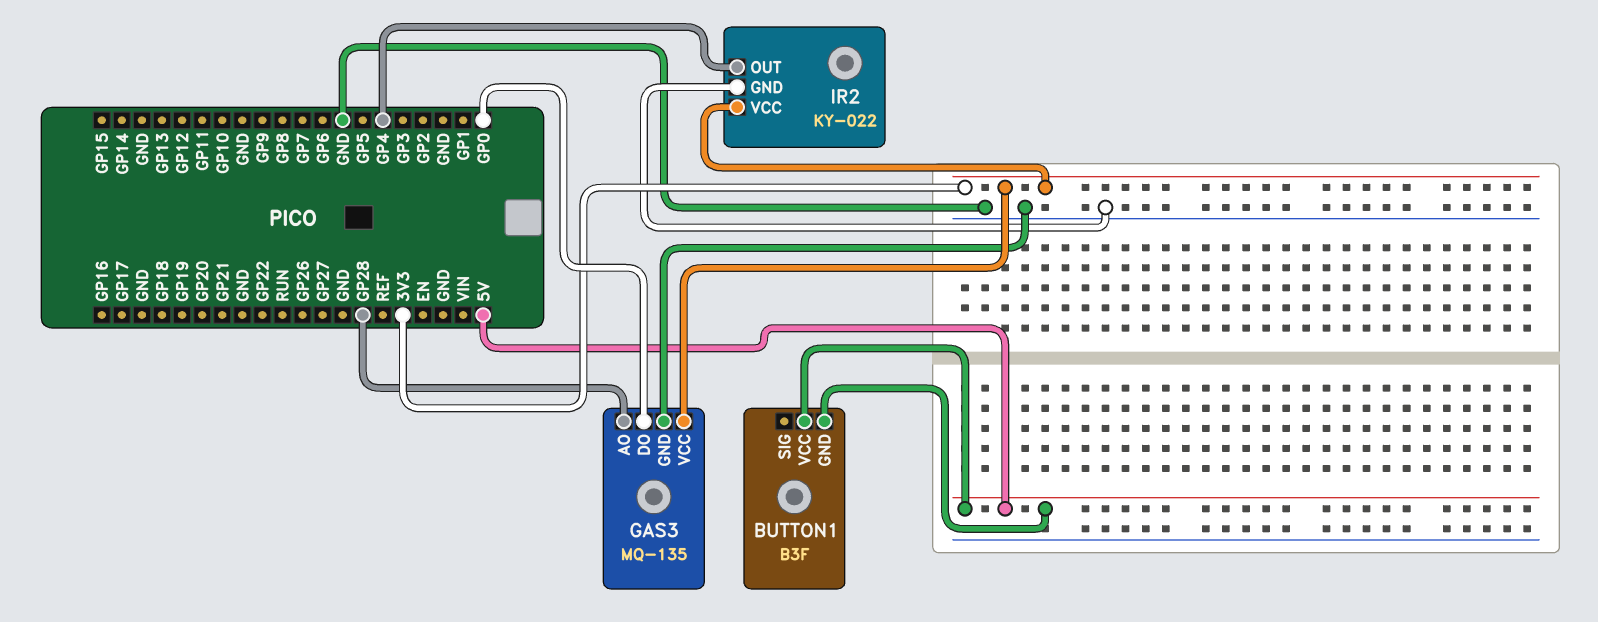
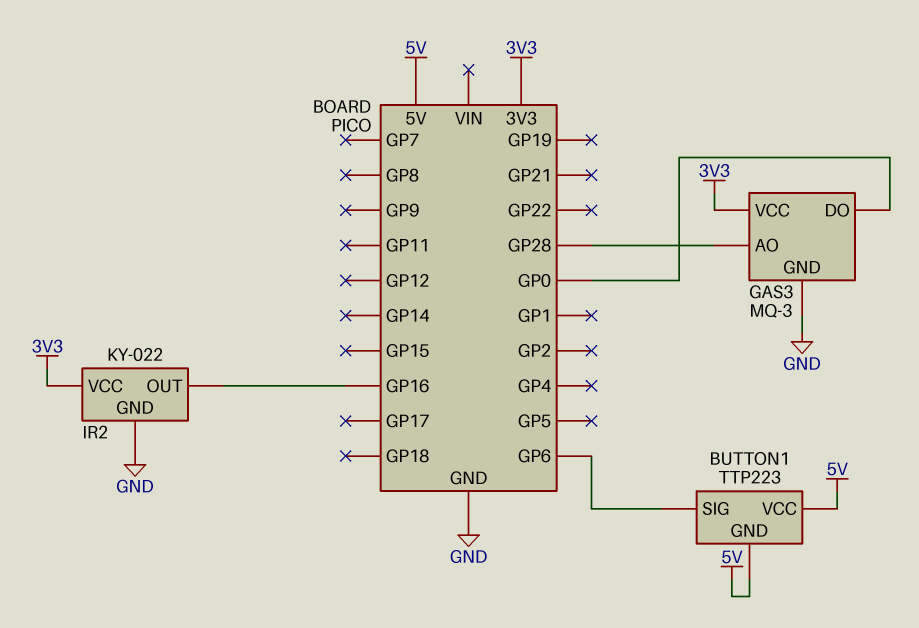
BUTTON1: B3F -> TTP223
BUTTON1 pin SIG: none -> GP6
GAS3: MQ-135 -> MQ-3
IR2 pin OUT: GP4 -> GP16

